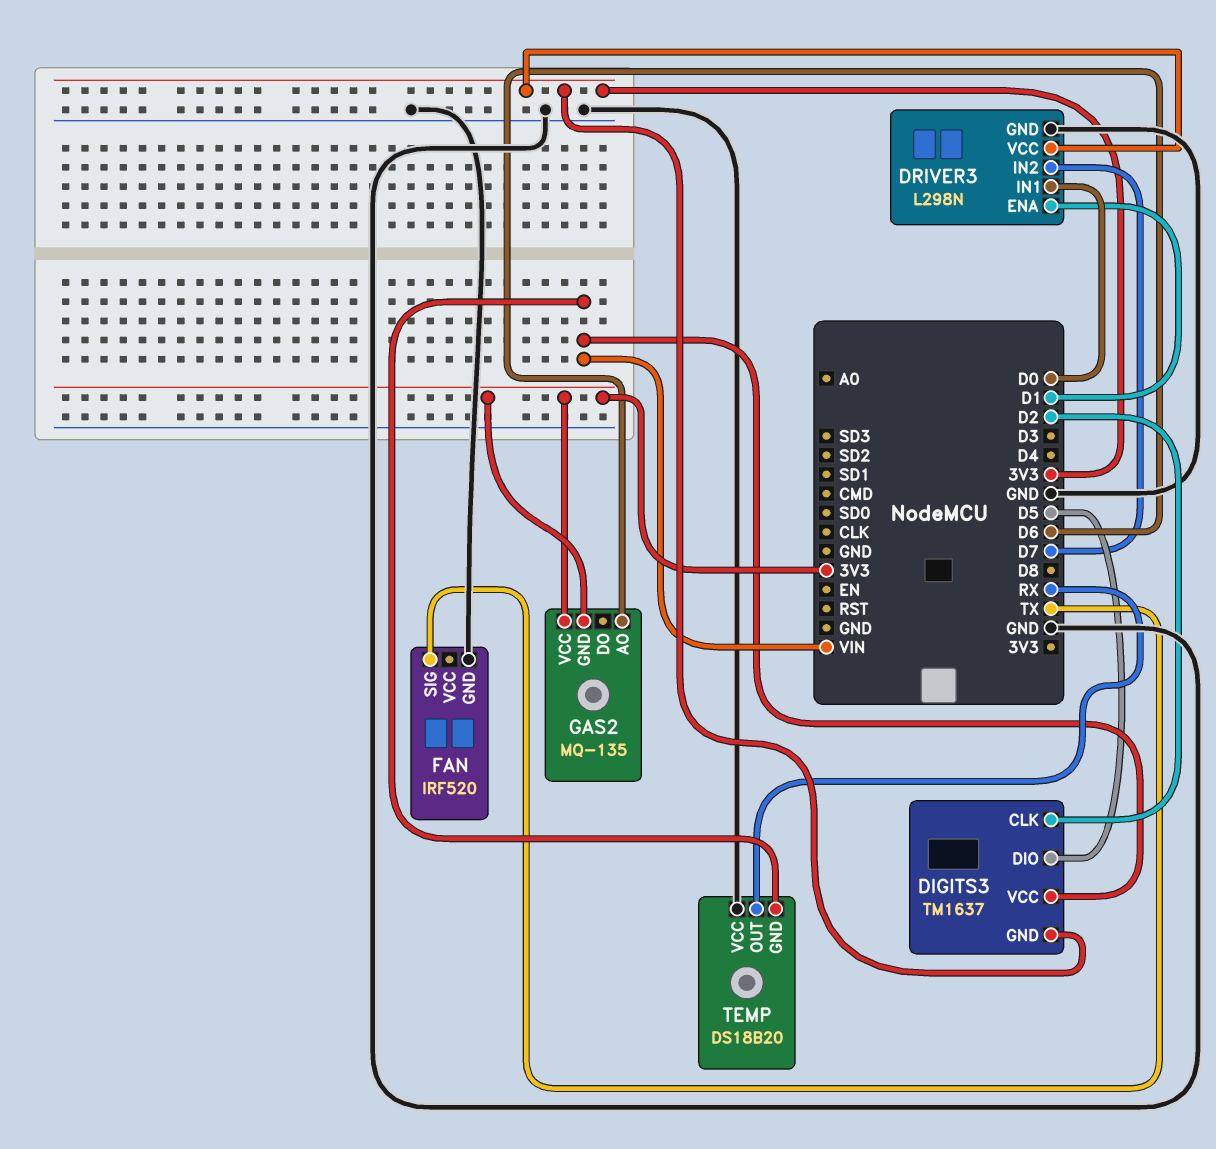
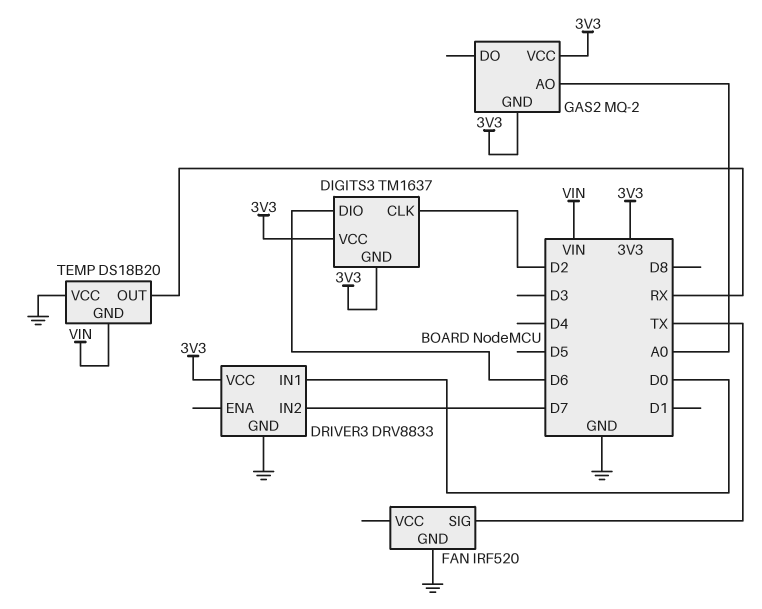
DIGITS3 pin DIO: D5 -> D6
DIGITS3 pin VCC: VIN -> 3V3
DRIVER3: L298N -> DRV8833
DRIVER3 pin ENA: D1 -> none
GAS2: MQ-135 -> MQ-2
GAS2 pin AO: D6 -> A0

